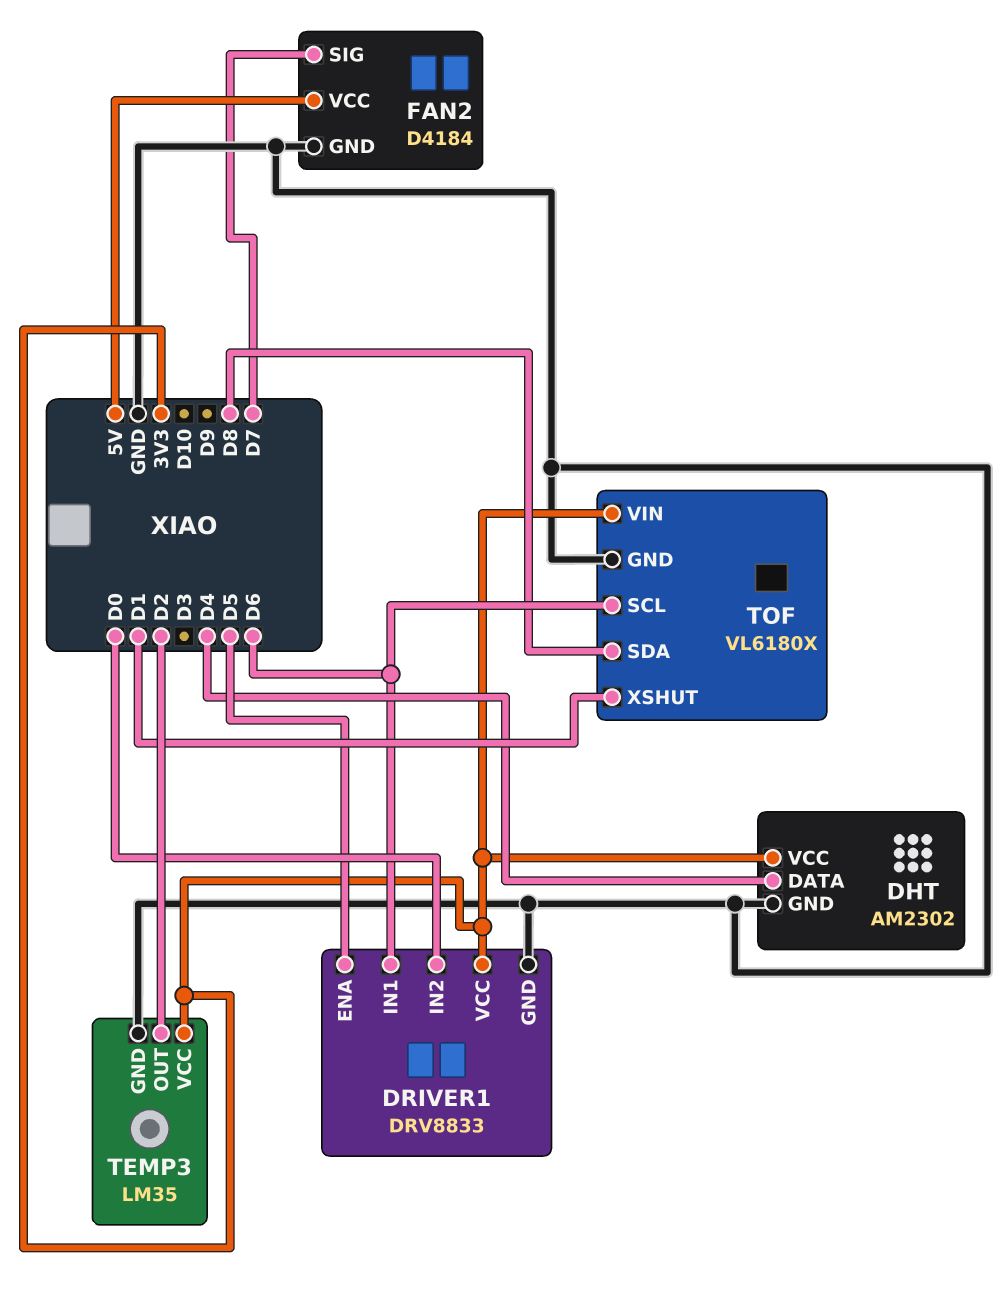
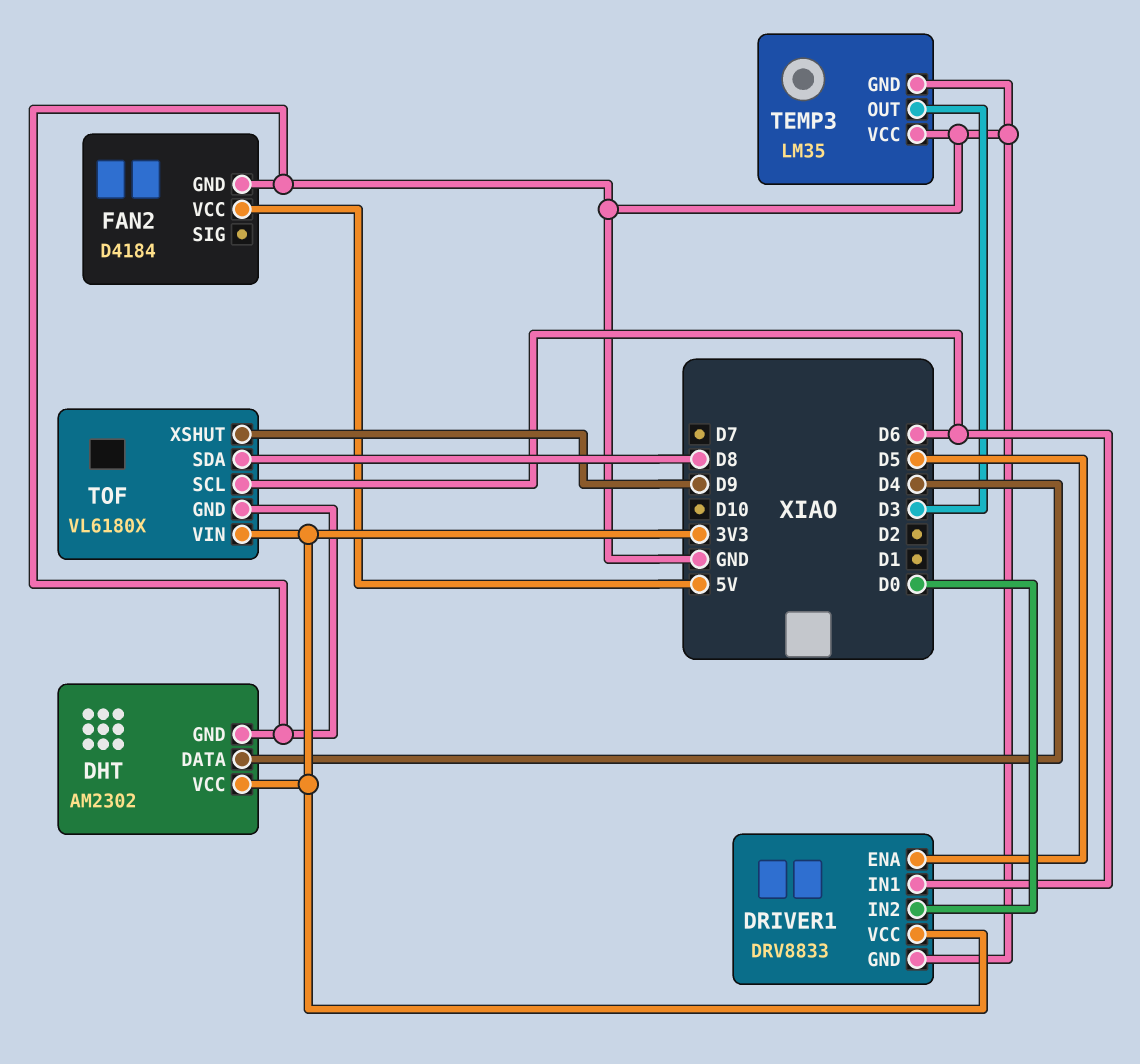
FAN2 pin SIG: D7 -> none
TEMP3 pin OUT: D2 -> D3
TEMP3 pin VCC: 3V3 -> GND
TOF pin XSHUT: D1 -> D9

